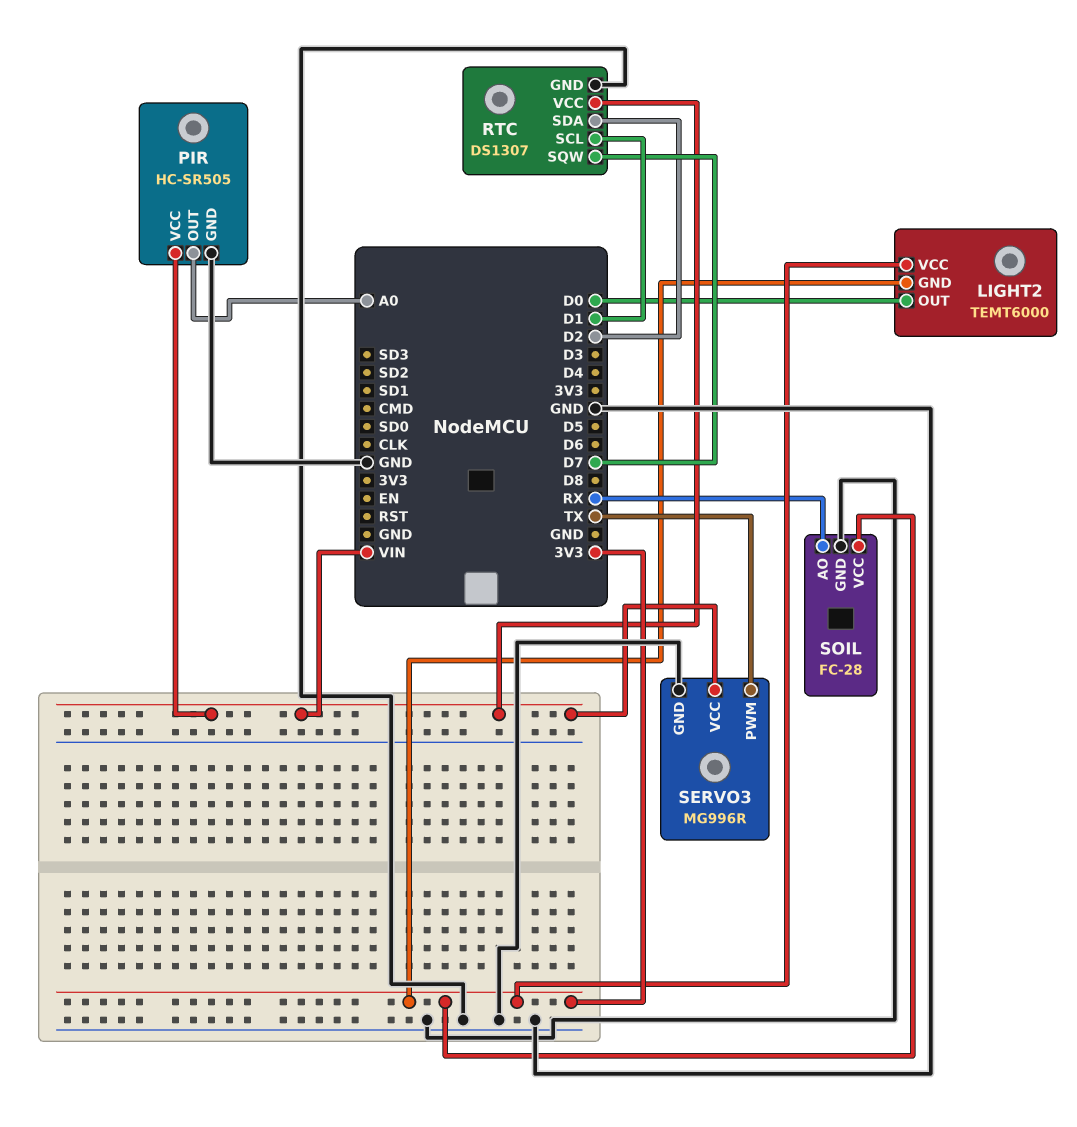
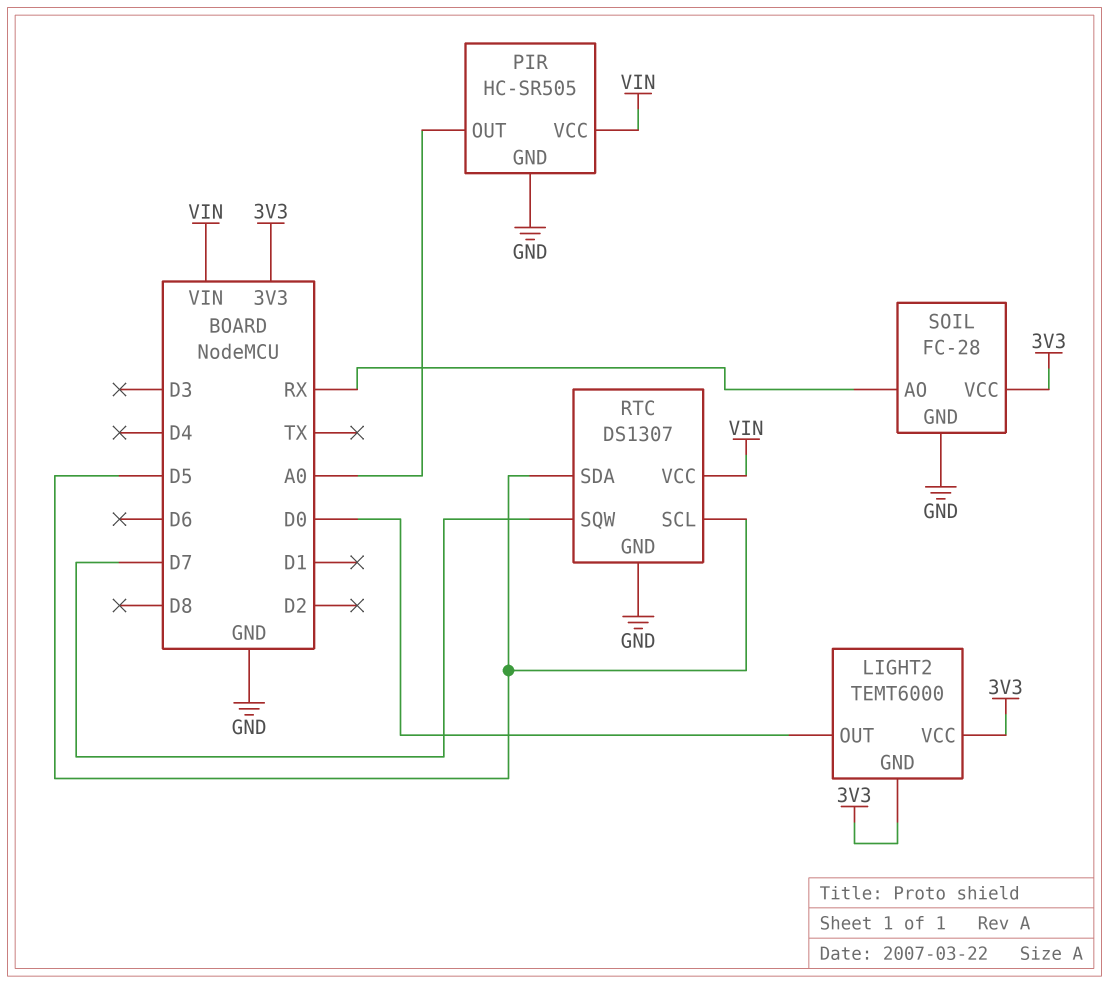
RTC pin SCL: D1 -> D5
RTC pin SDA: D2 -> D5
SERVO3: MG996R -> none
SERVO3 pin GND: GND -> none
SERVO3 pin PWM: TX -> none
SERVO3 pin VCC: VIN -> none

